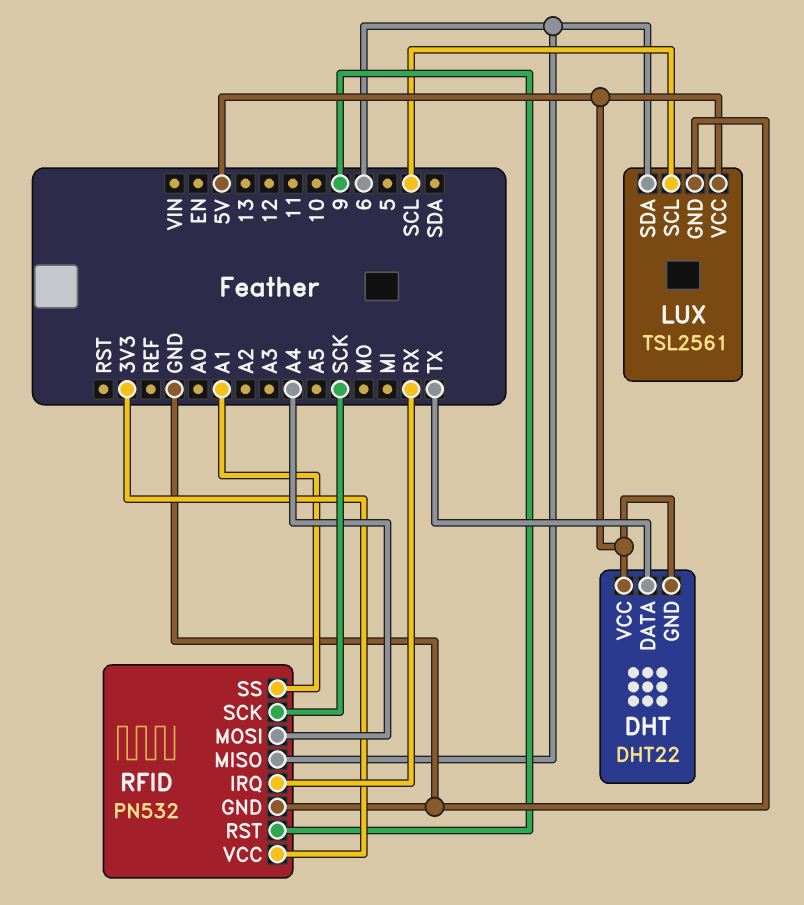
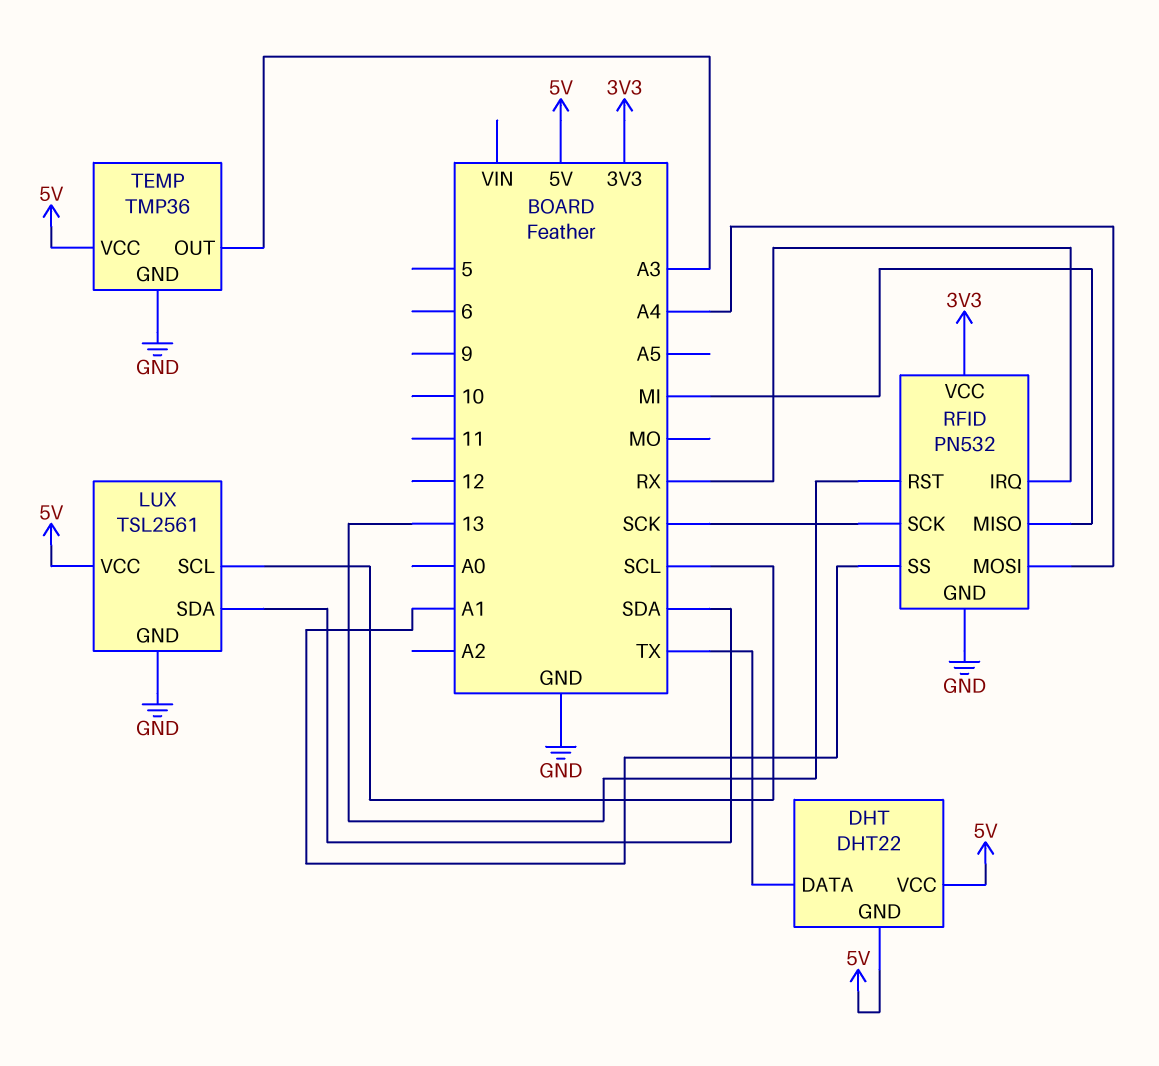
LUX pin SDA: 6 -> SDA
RFID pin MISO: 6 -> MI
RFID pin RST: 9 -> 13
TEMP: none -> TMP36
TEMP pin GND: none -> GND
TEMP pin OUT: none -> A3
TEMP pin VCC: none -> 5V

